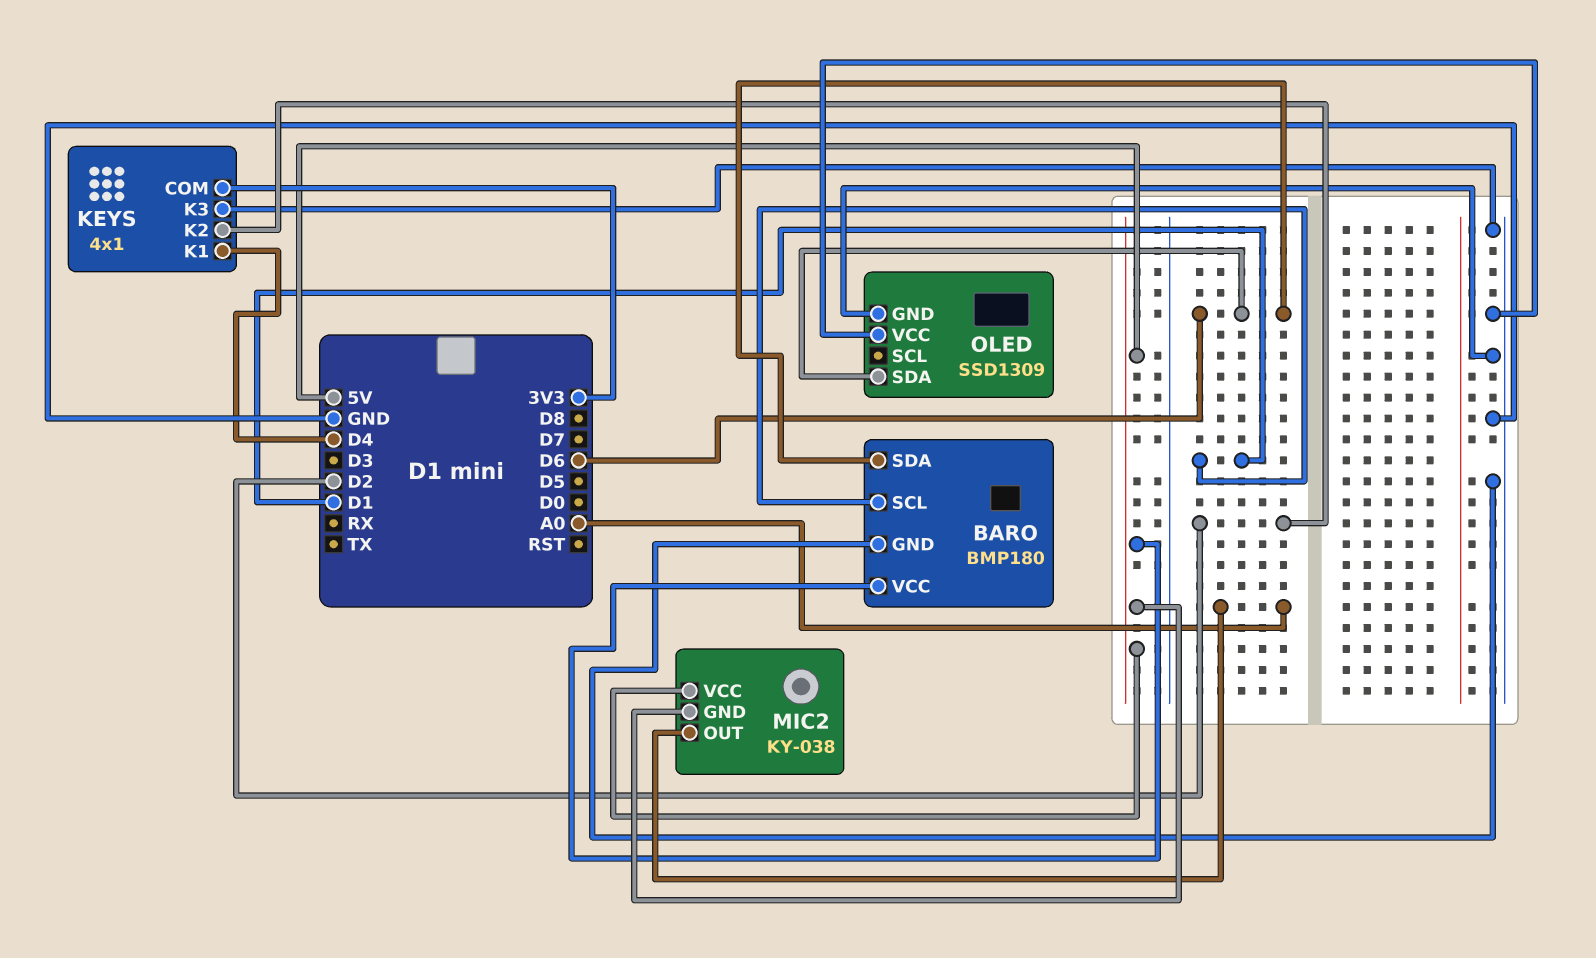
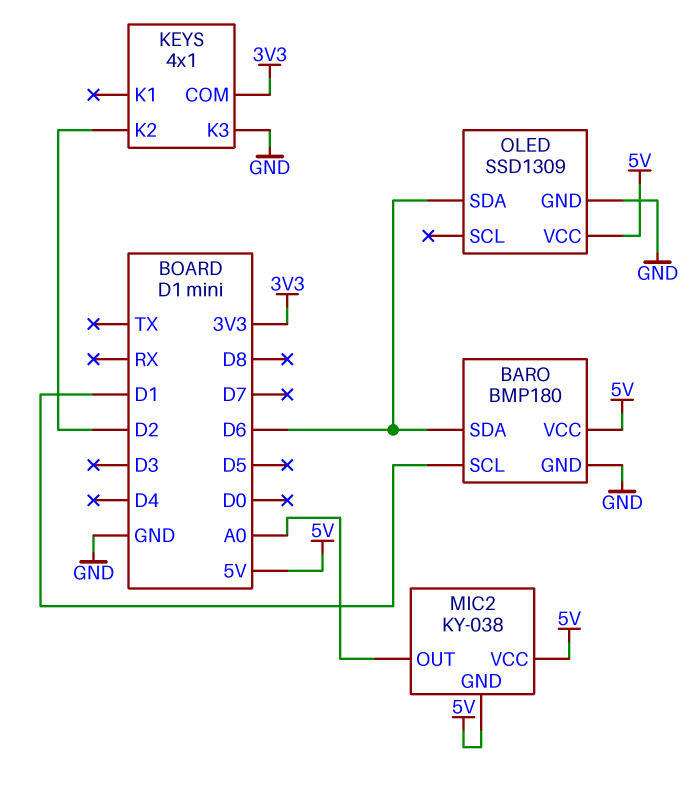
KEYS pin K1: D4 -> none
OLED pin VCC: GND -> 5V

